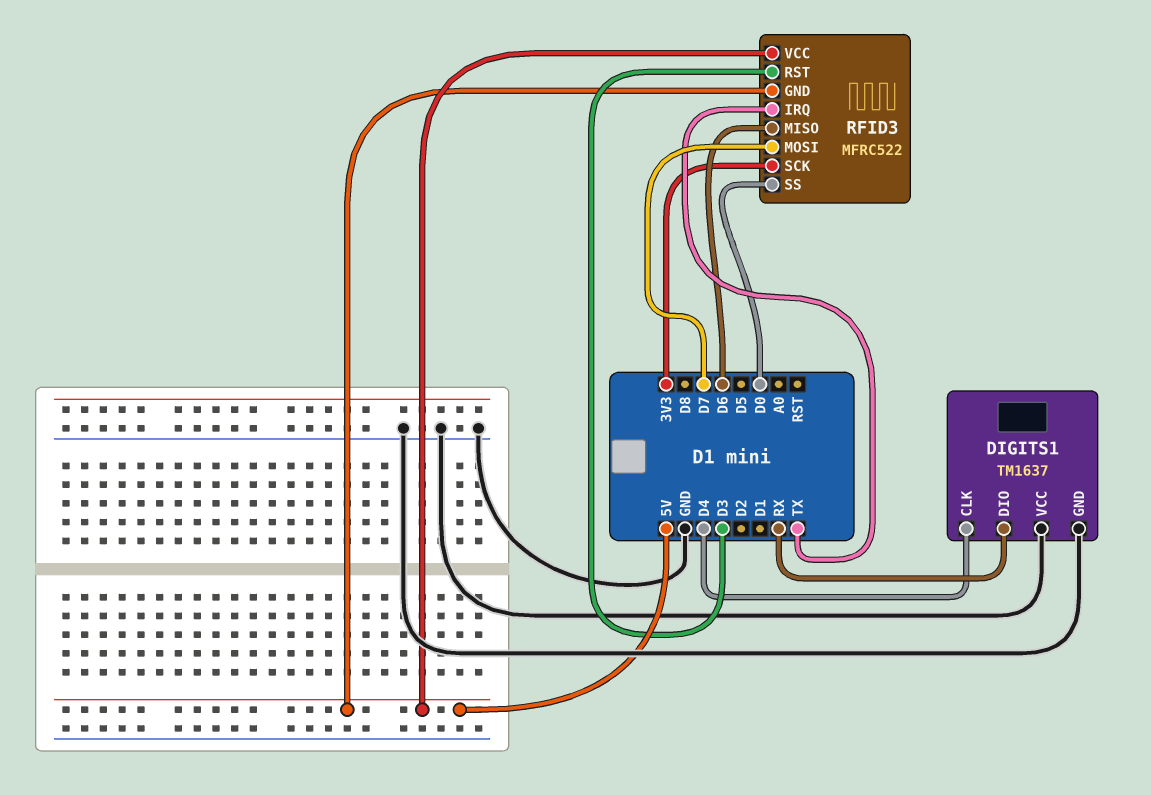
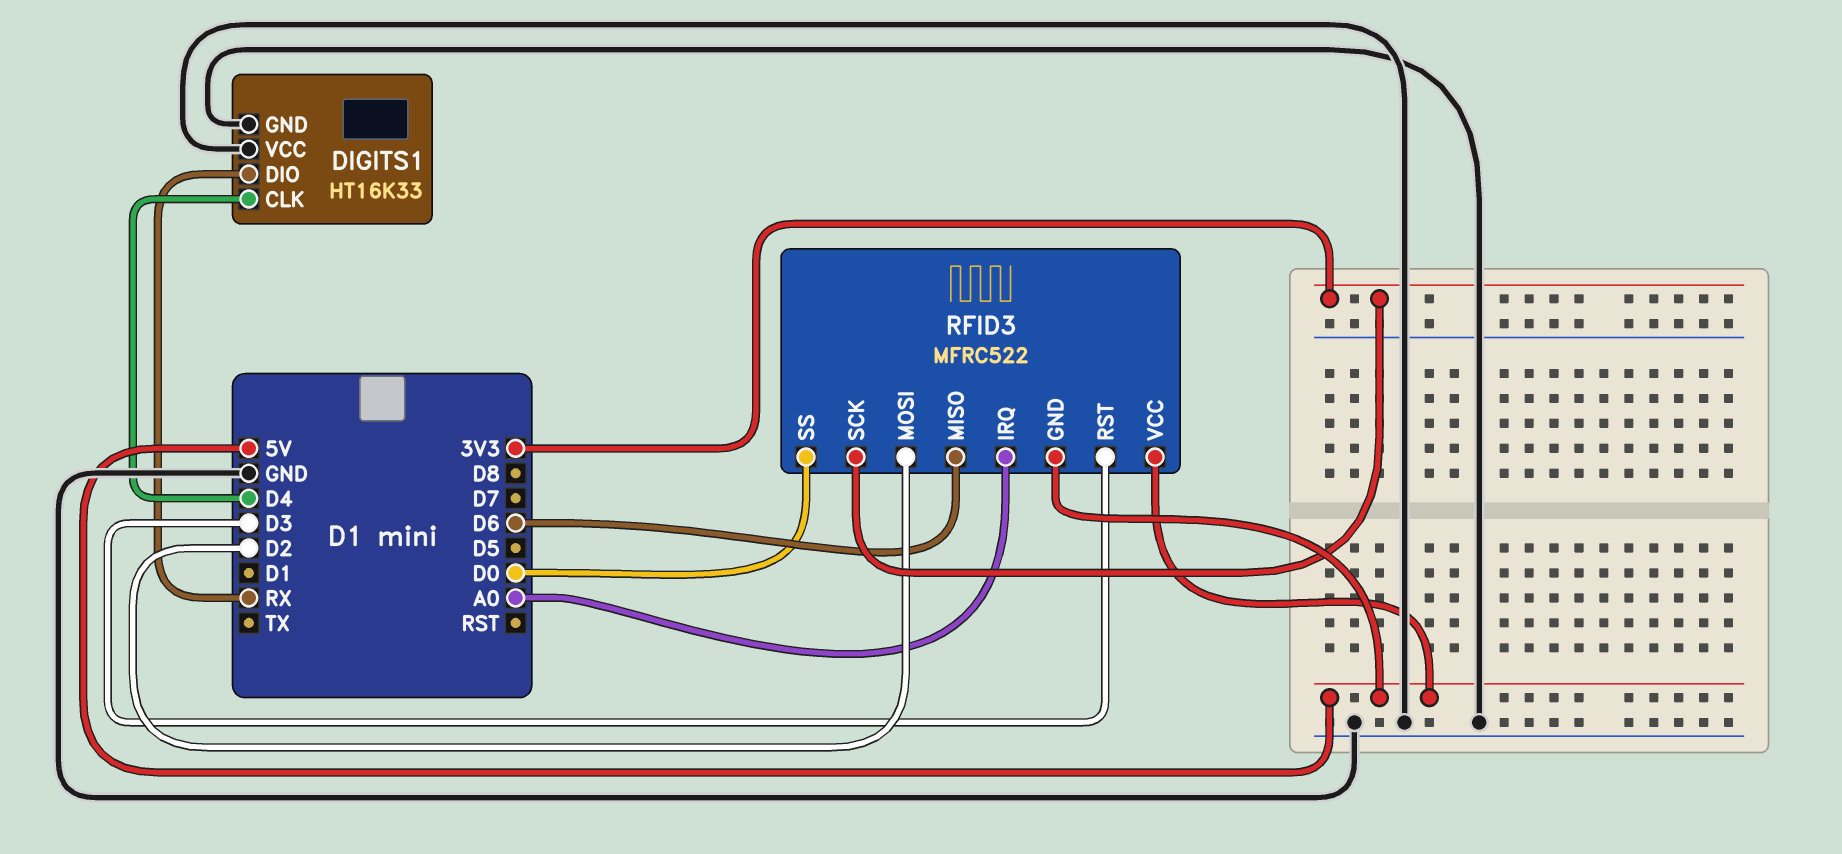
DIGITS1: TM1637 -> HT16K33
RFID3 pin IRQ: TX -> A0
RFID3 pin MOSI: D7 -> D2

